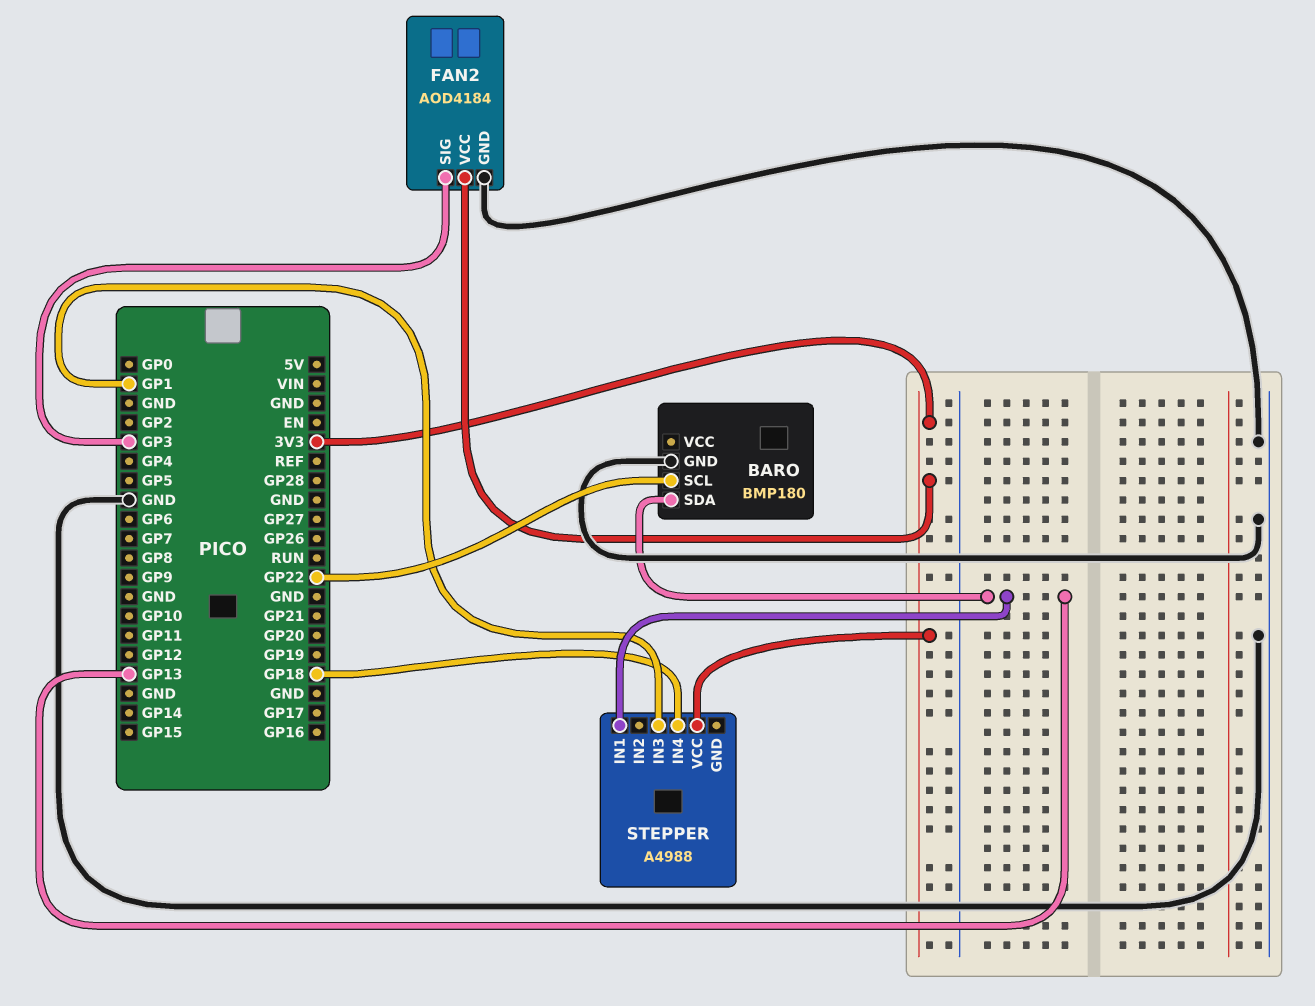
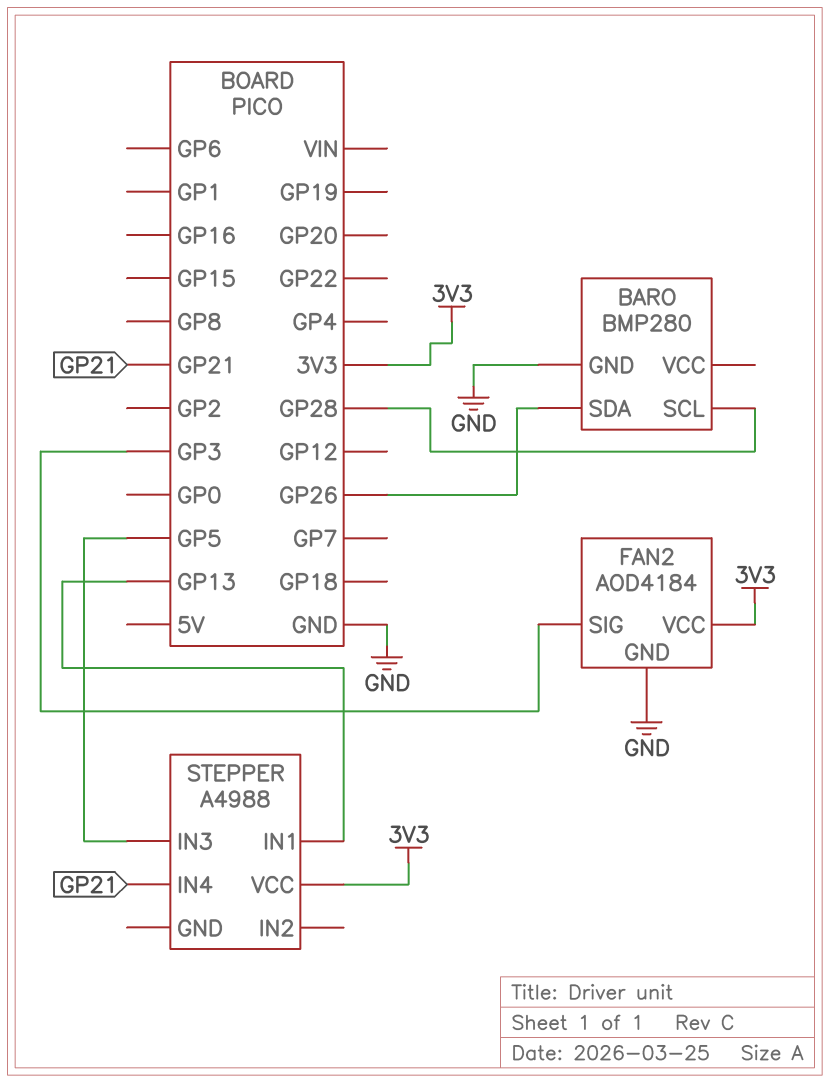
BARO: BMP180 -> BMP280
BARO pin SCL: GP22 -> GP28
BARO pin SDA: GP13 -> GP26
STEPPER pin IN3: GP1 -> GP5
STEPPER pin IN4: GP18 -> GP21

